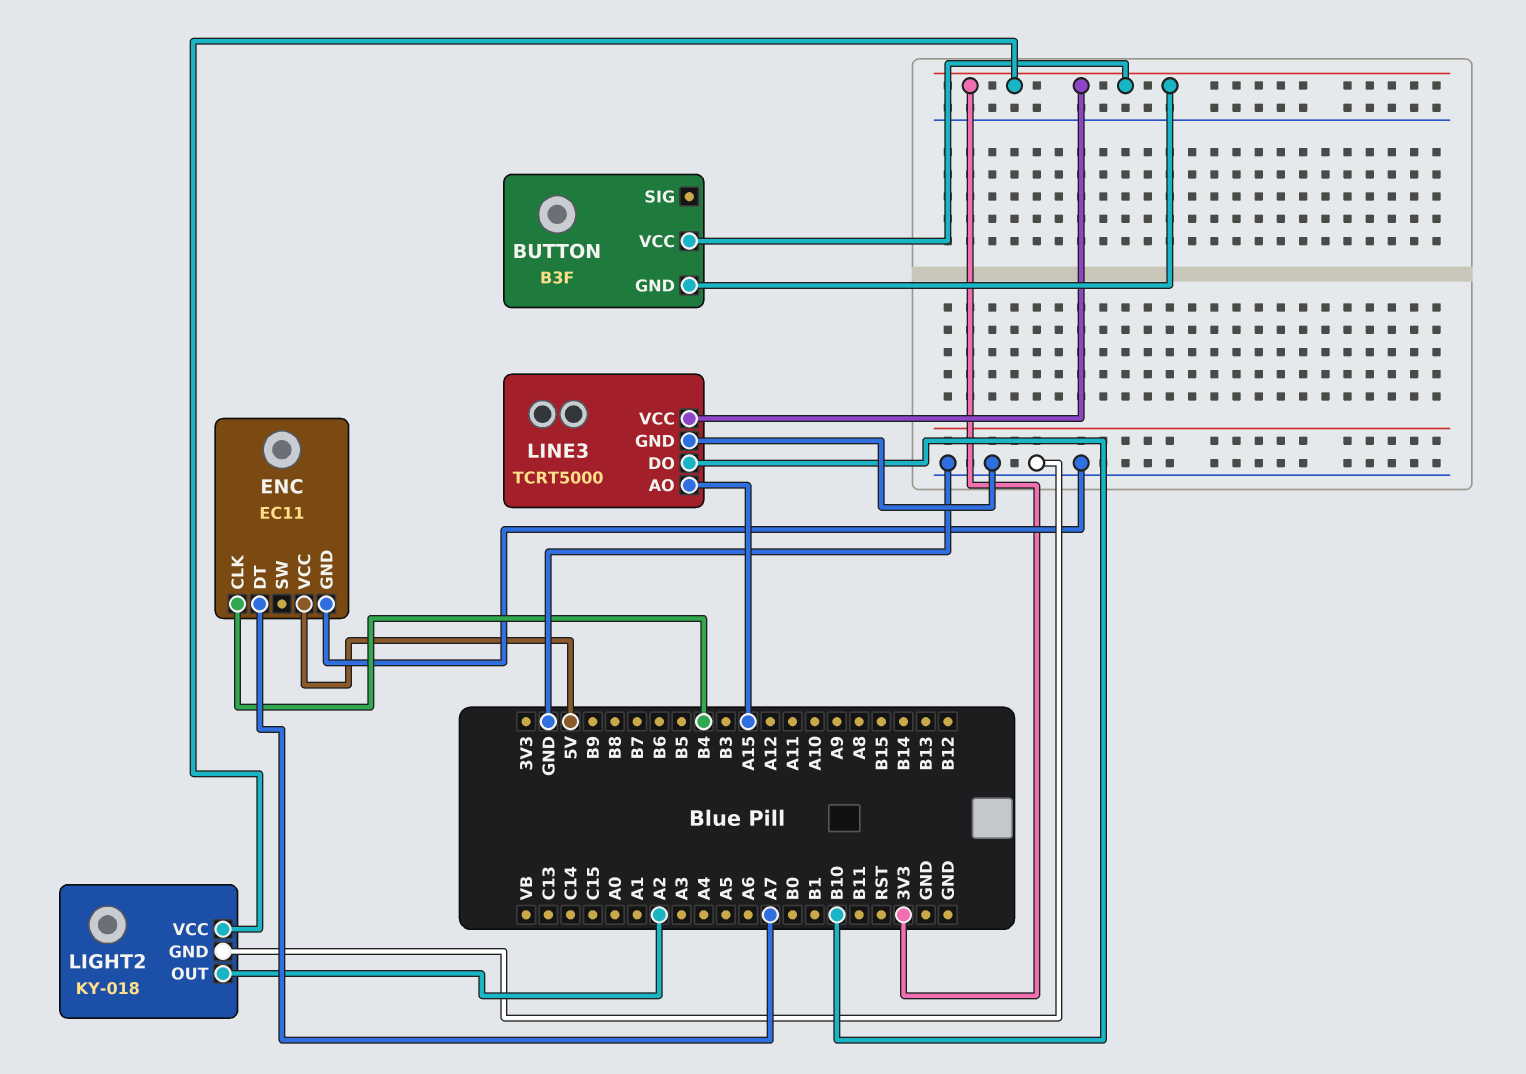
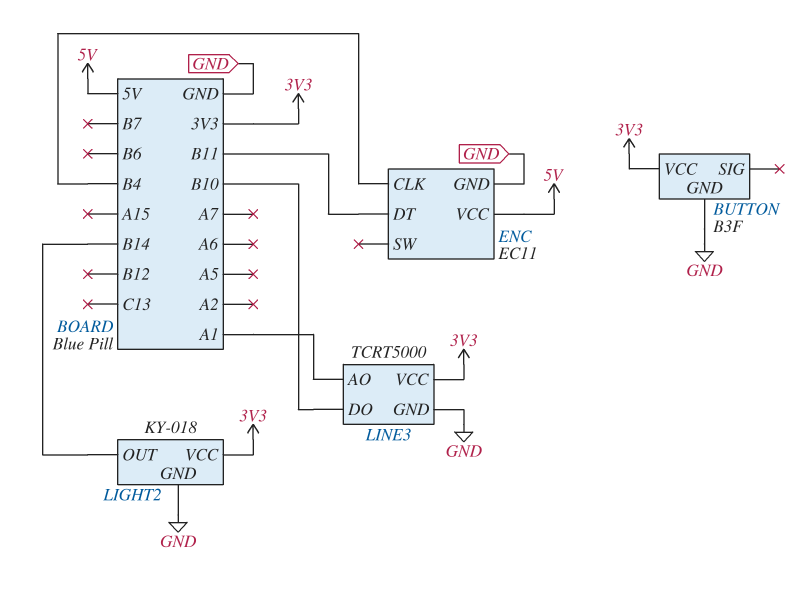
BUTTON pin GND: 3V3 -> GND
ENC pin DT: A7 -> B11
LIGHT2 pin OUT: A2 -> B14
LINE3 pin AO: A15 -> A1

